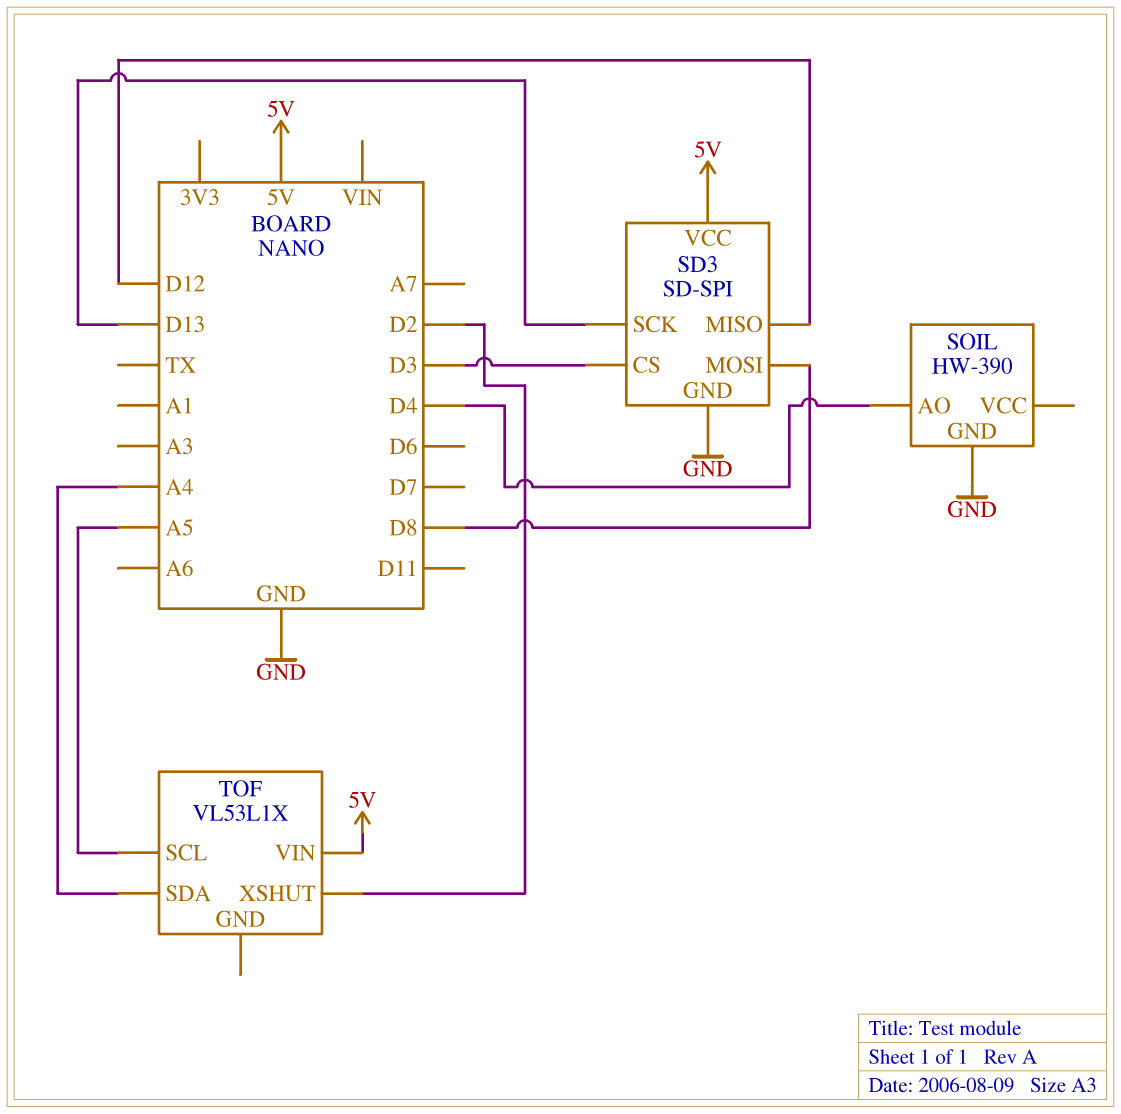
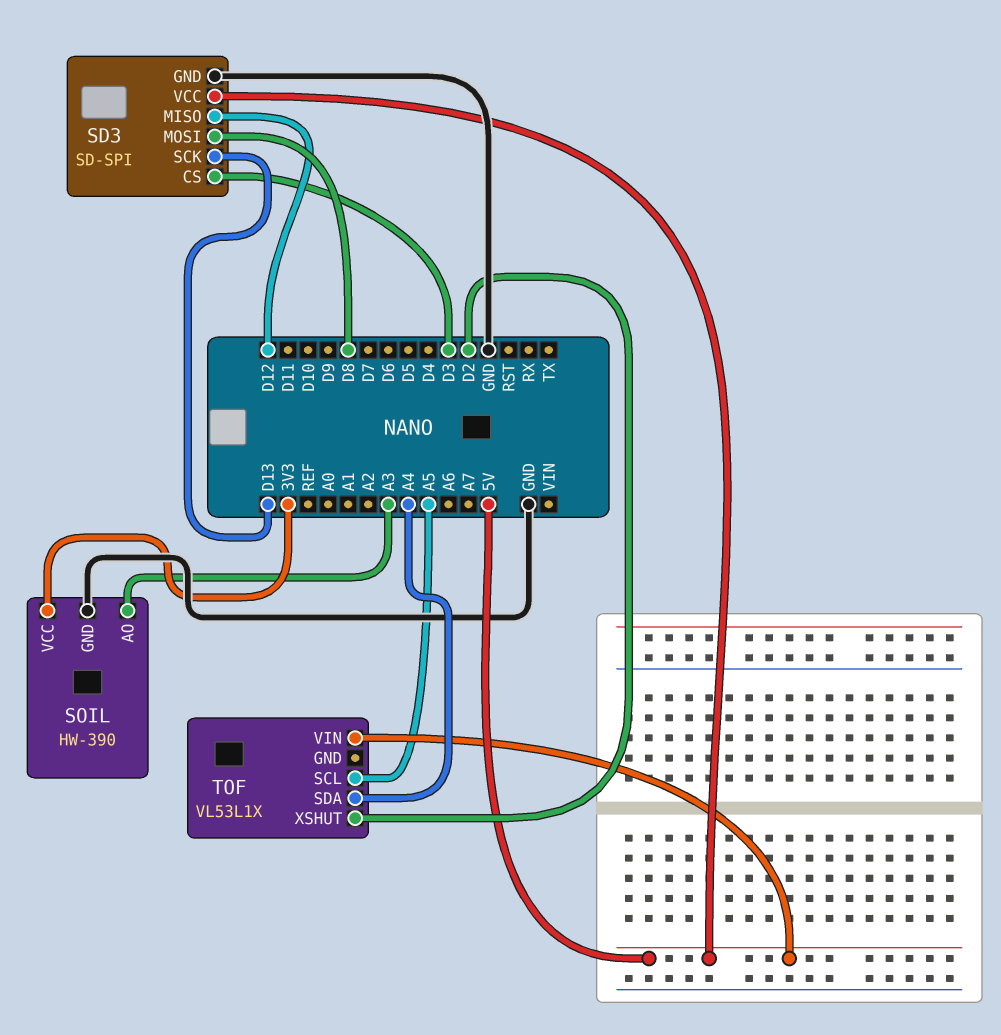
SOIL pin AO: D4 -> A3
SOIL pin VCC: none -> 3V3

